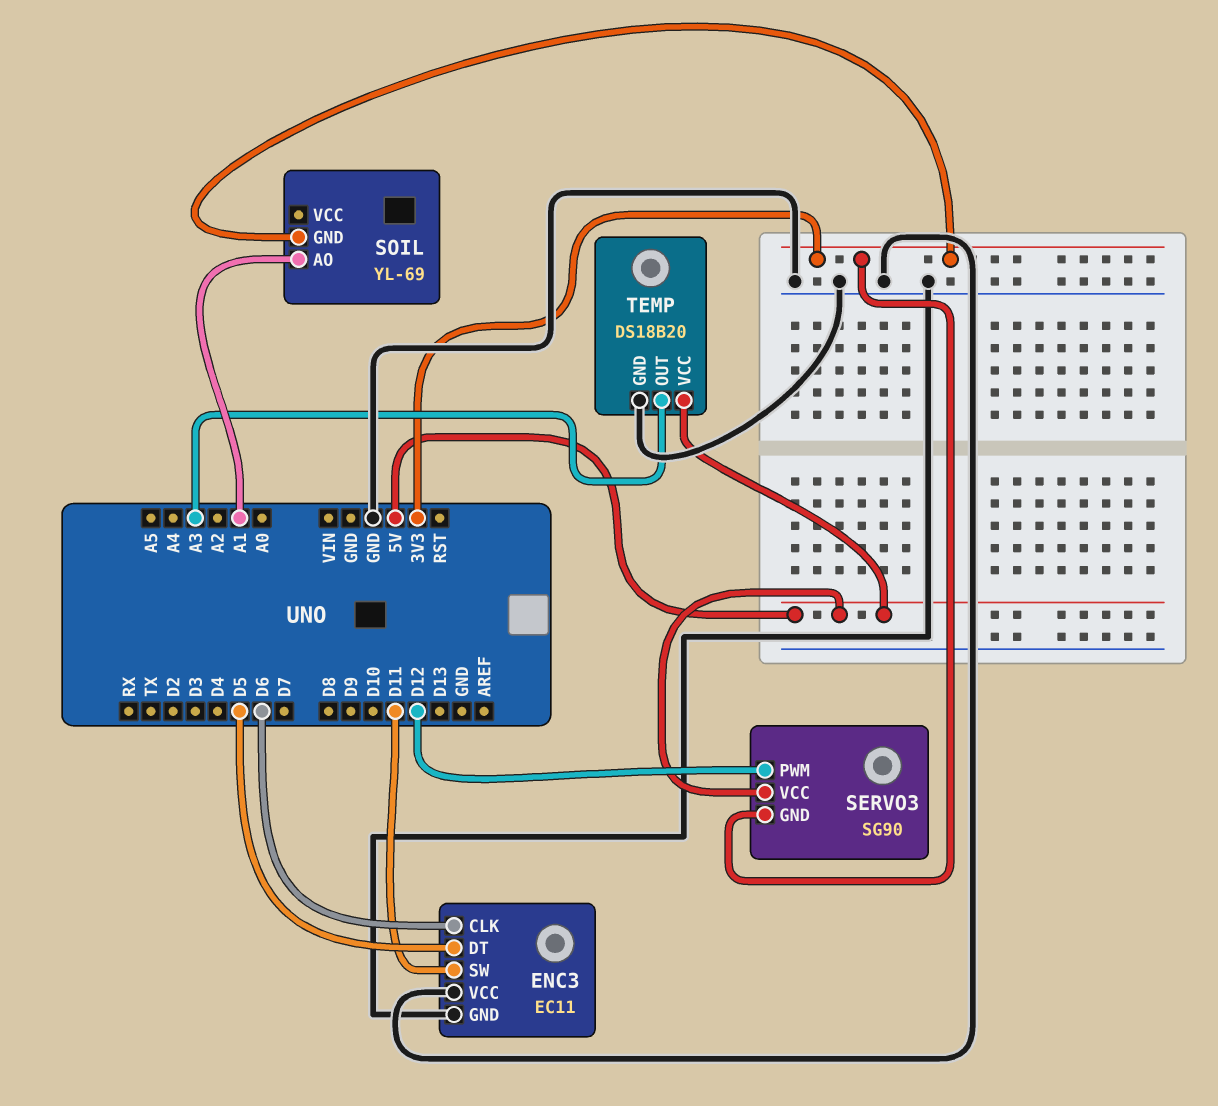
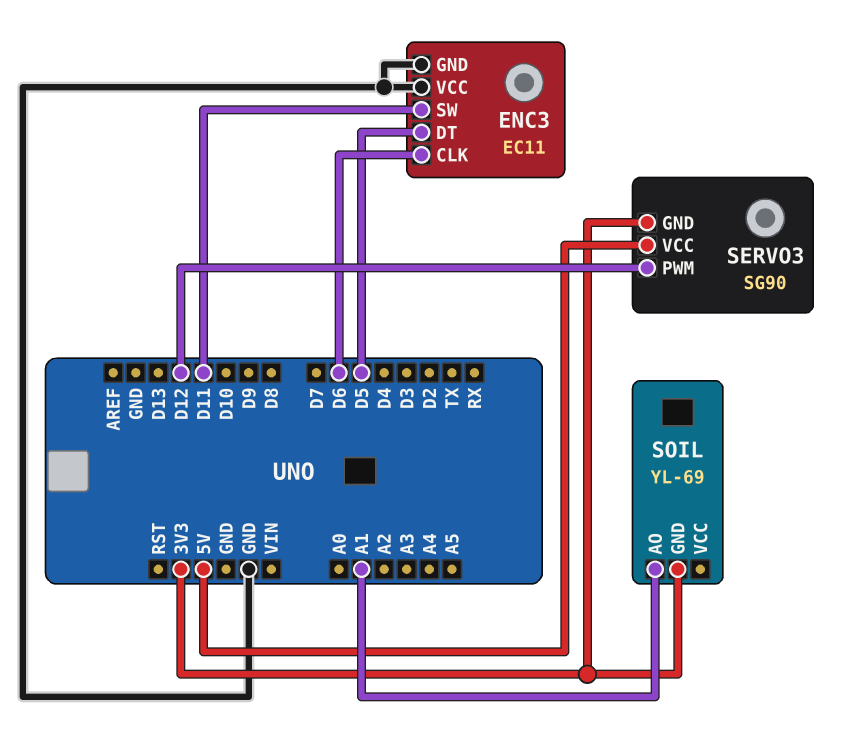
TEMP: DS18B20 -> none
TEMP pin GND: GND -> none
TEMP pin OUT: A3 -> none
TEMP pin VCC: 5V -> none

